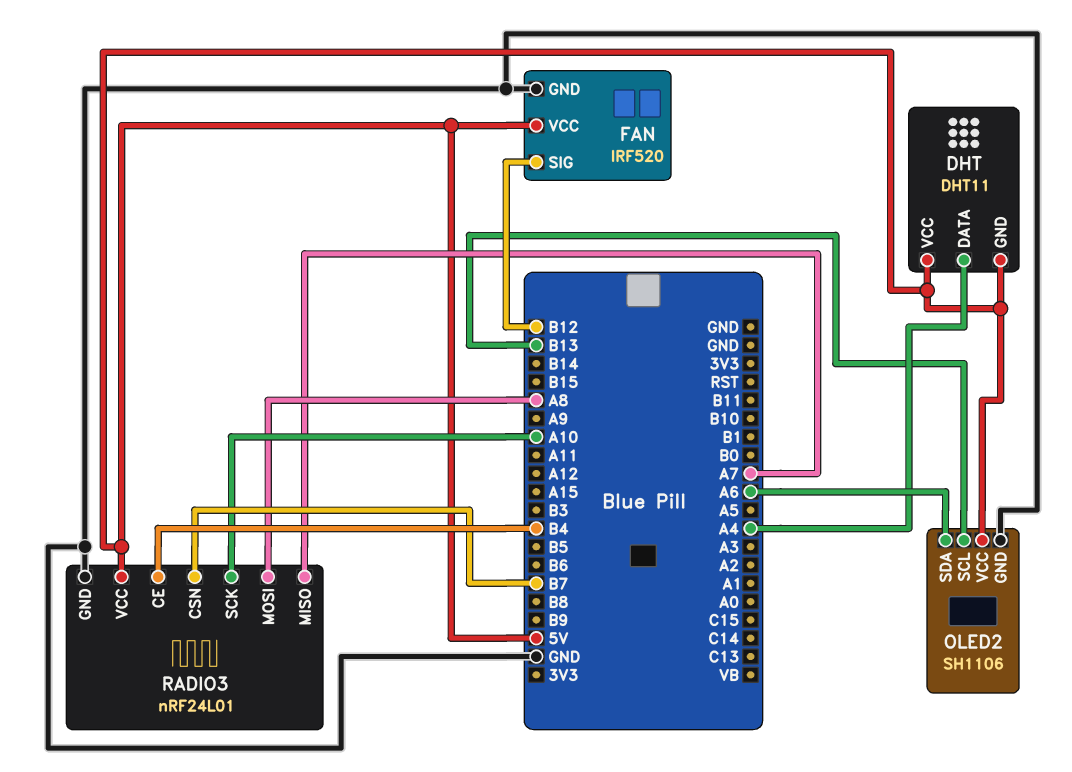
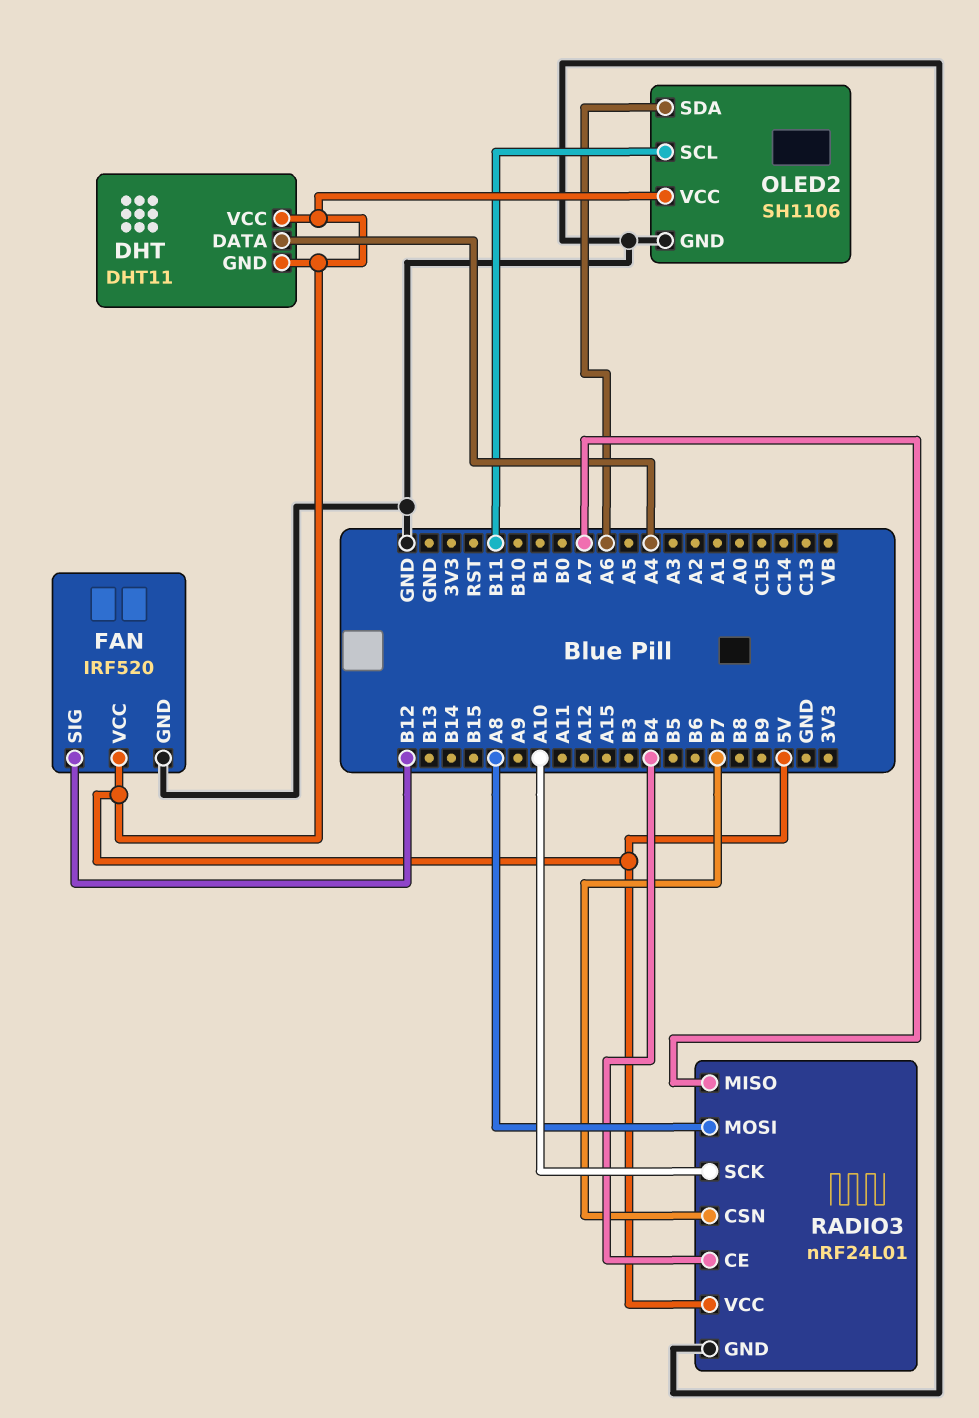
OLED2 pin SCL: B13 -> B11

